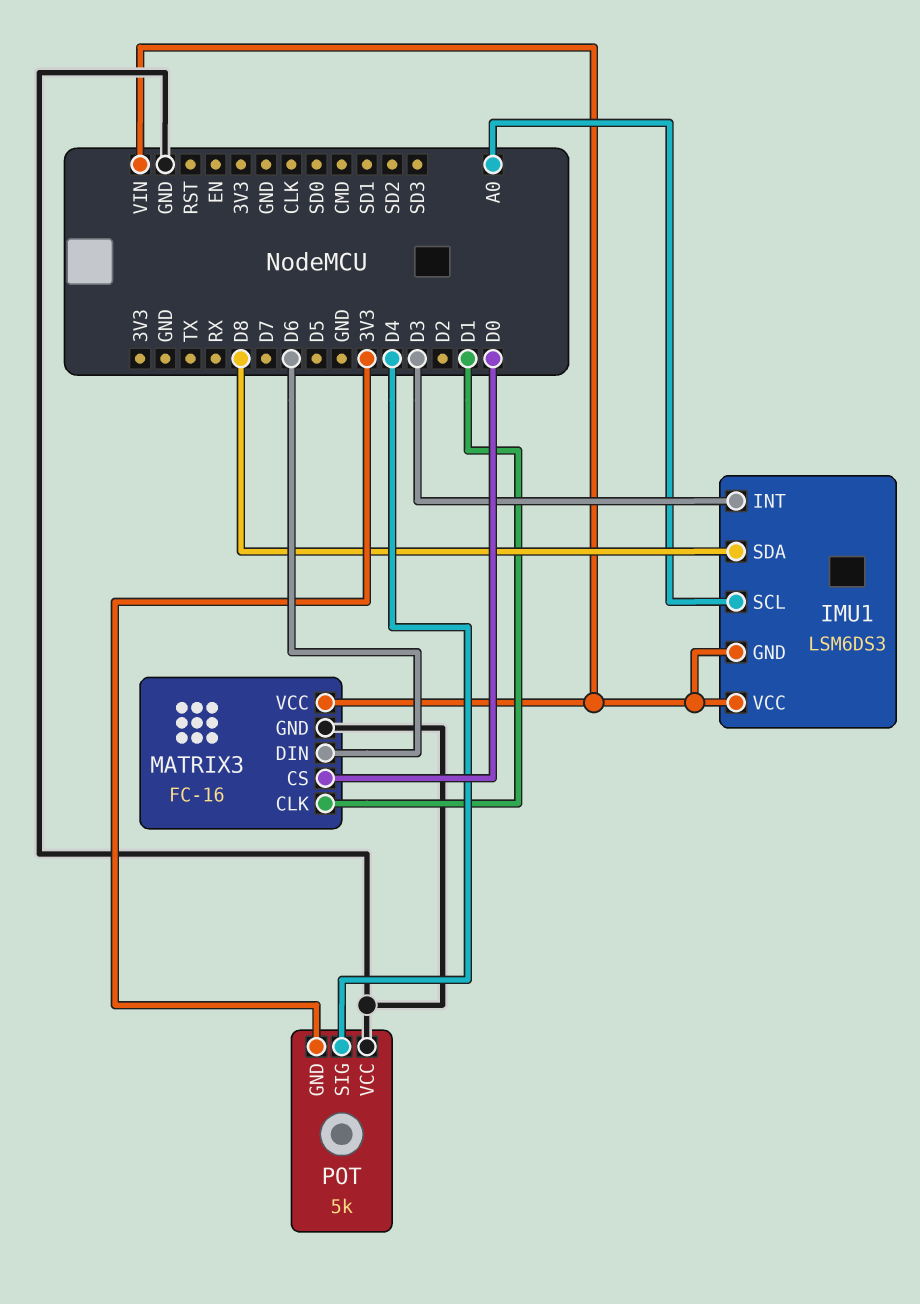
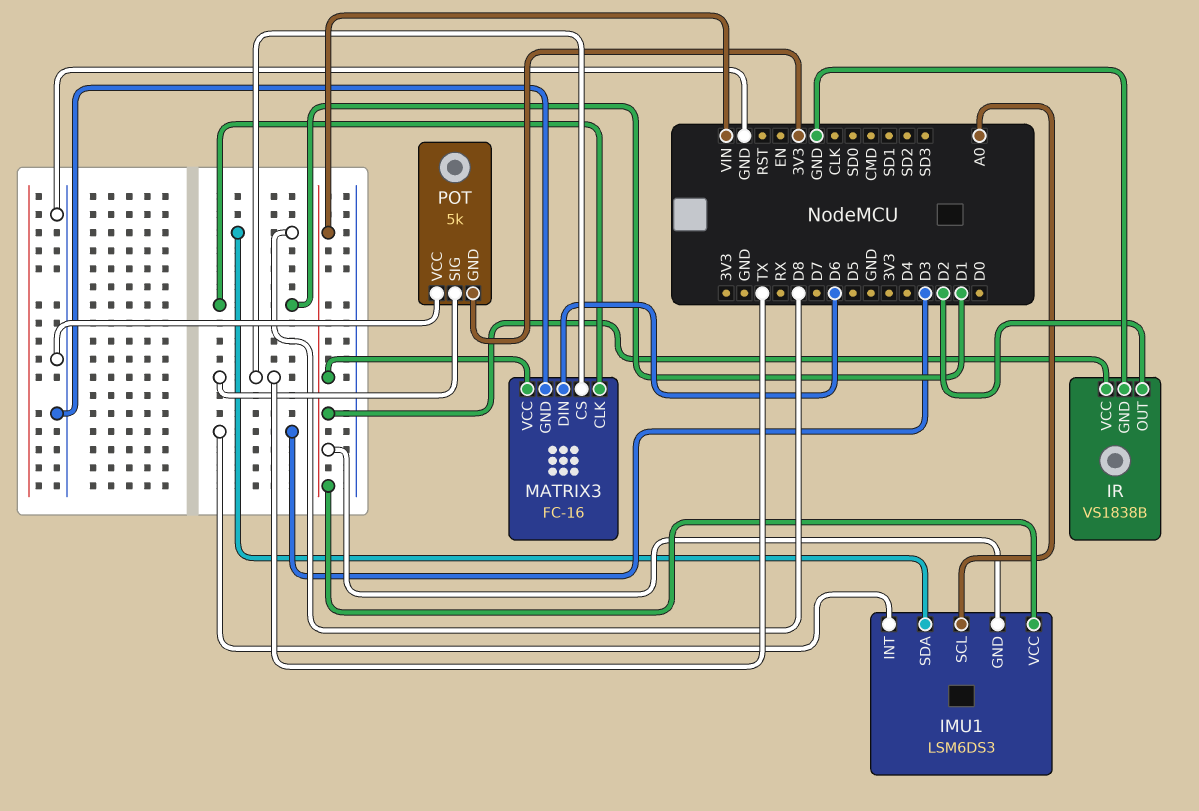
IR: none -> VS1838B
IR pin GND: none -> GND
IR pin OUT: none -> D2
IR pin VCC: none -> VIN
MATRIX3 pin CS: D0 -> TX
POT pin SIG: D4 -> TX

